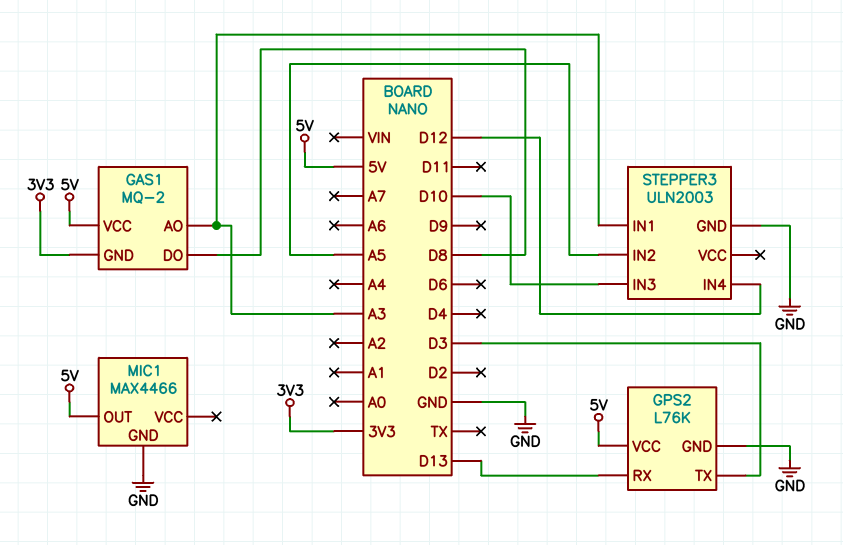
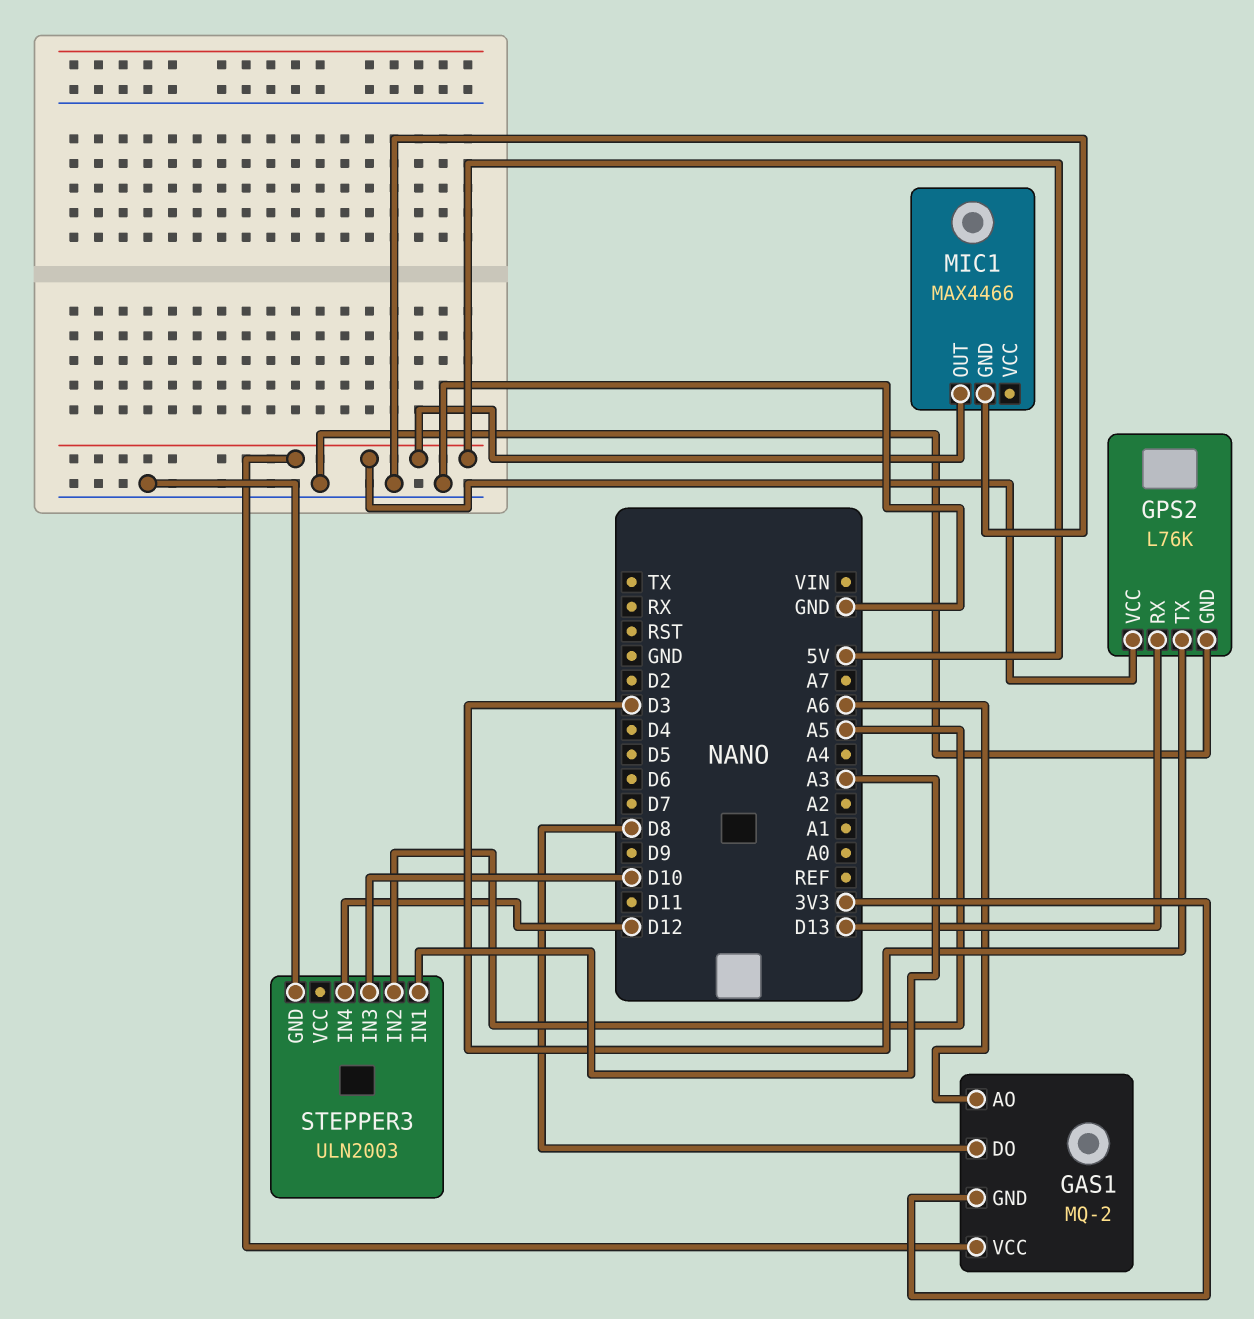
GAS1 pin AO: A3 -> A6

